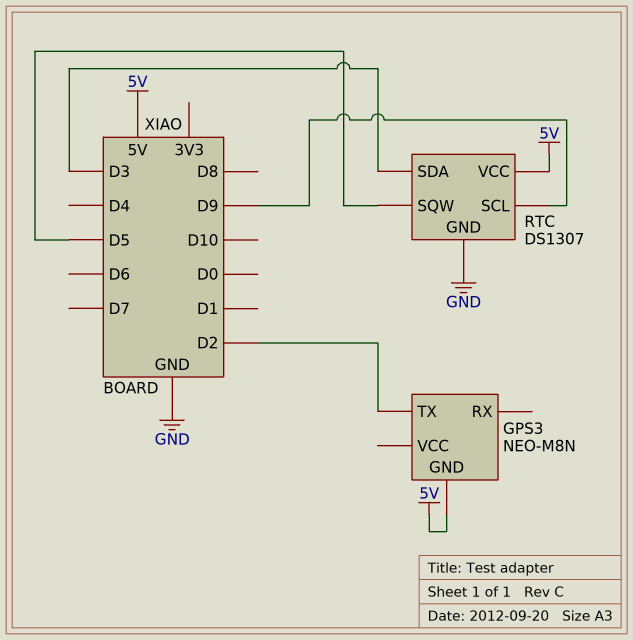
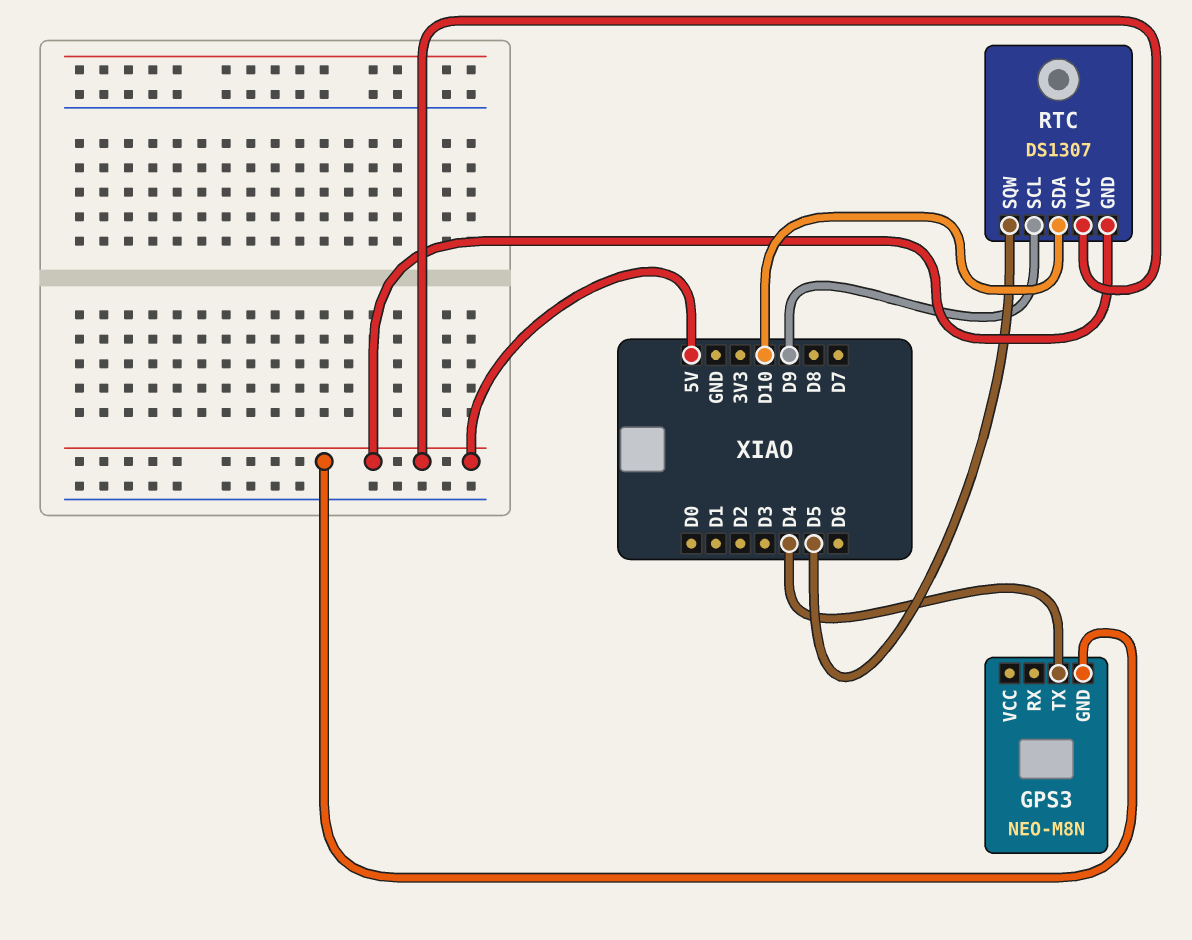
GPS3 pin TX: D2 -> D4
RTC pin GND: GND -> 5V
RTC pin SDA: D3 -> D10

